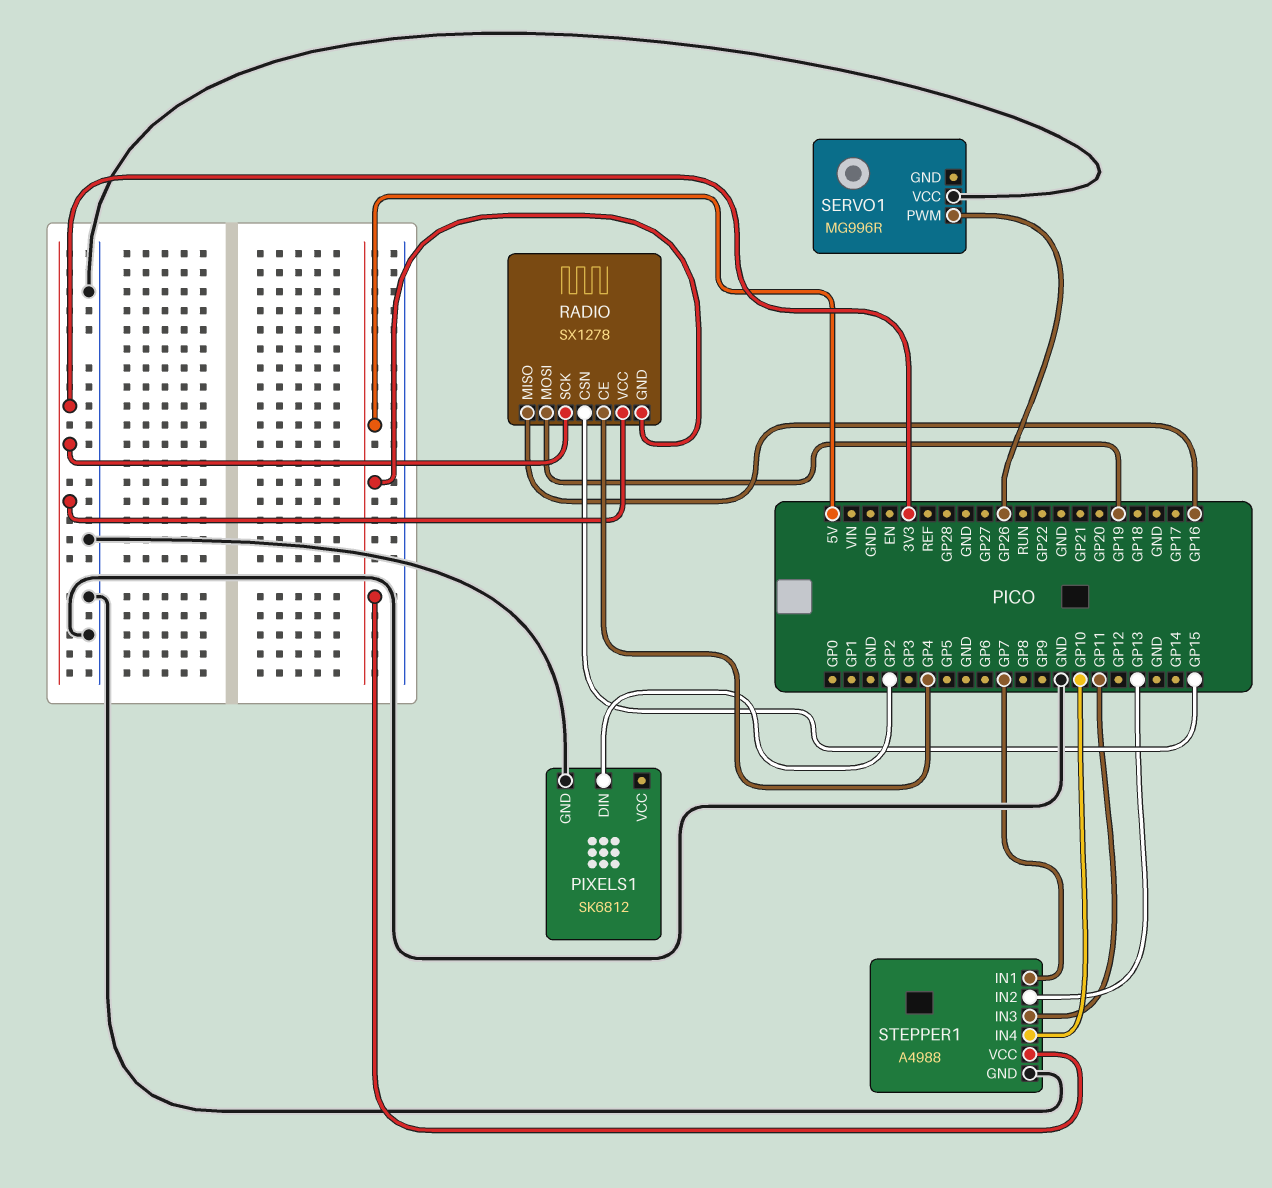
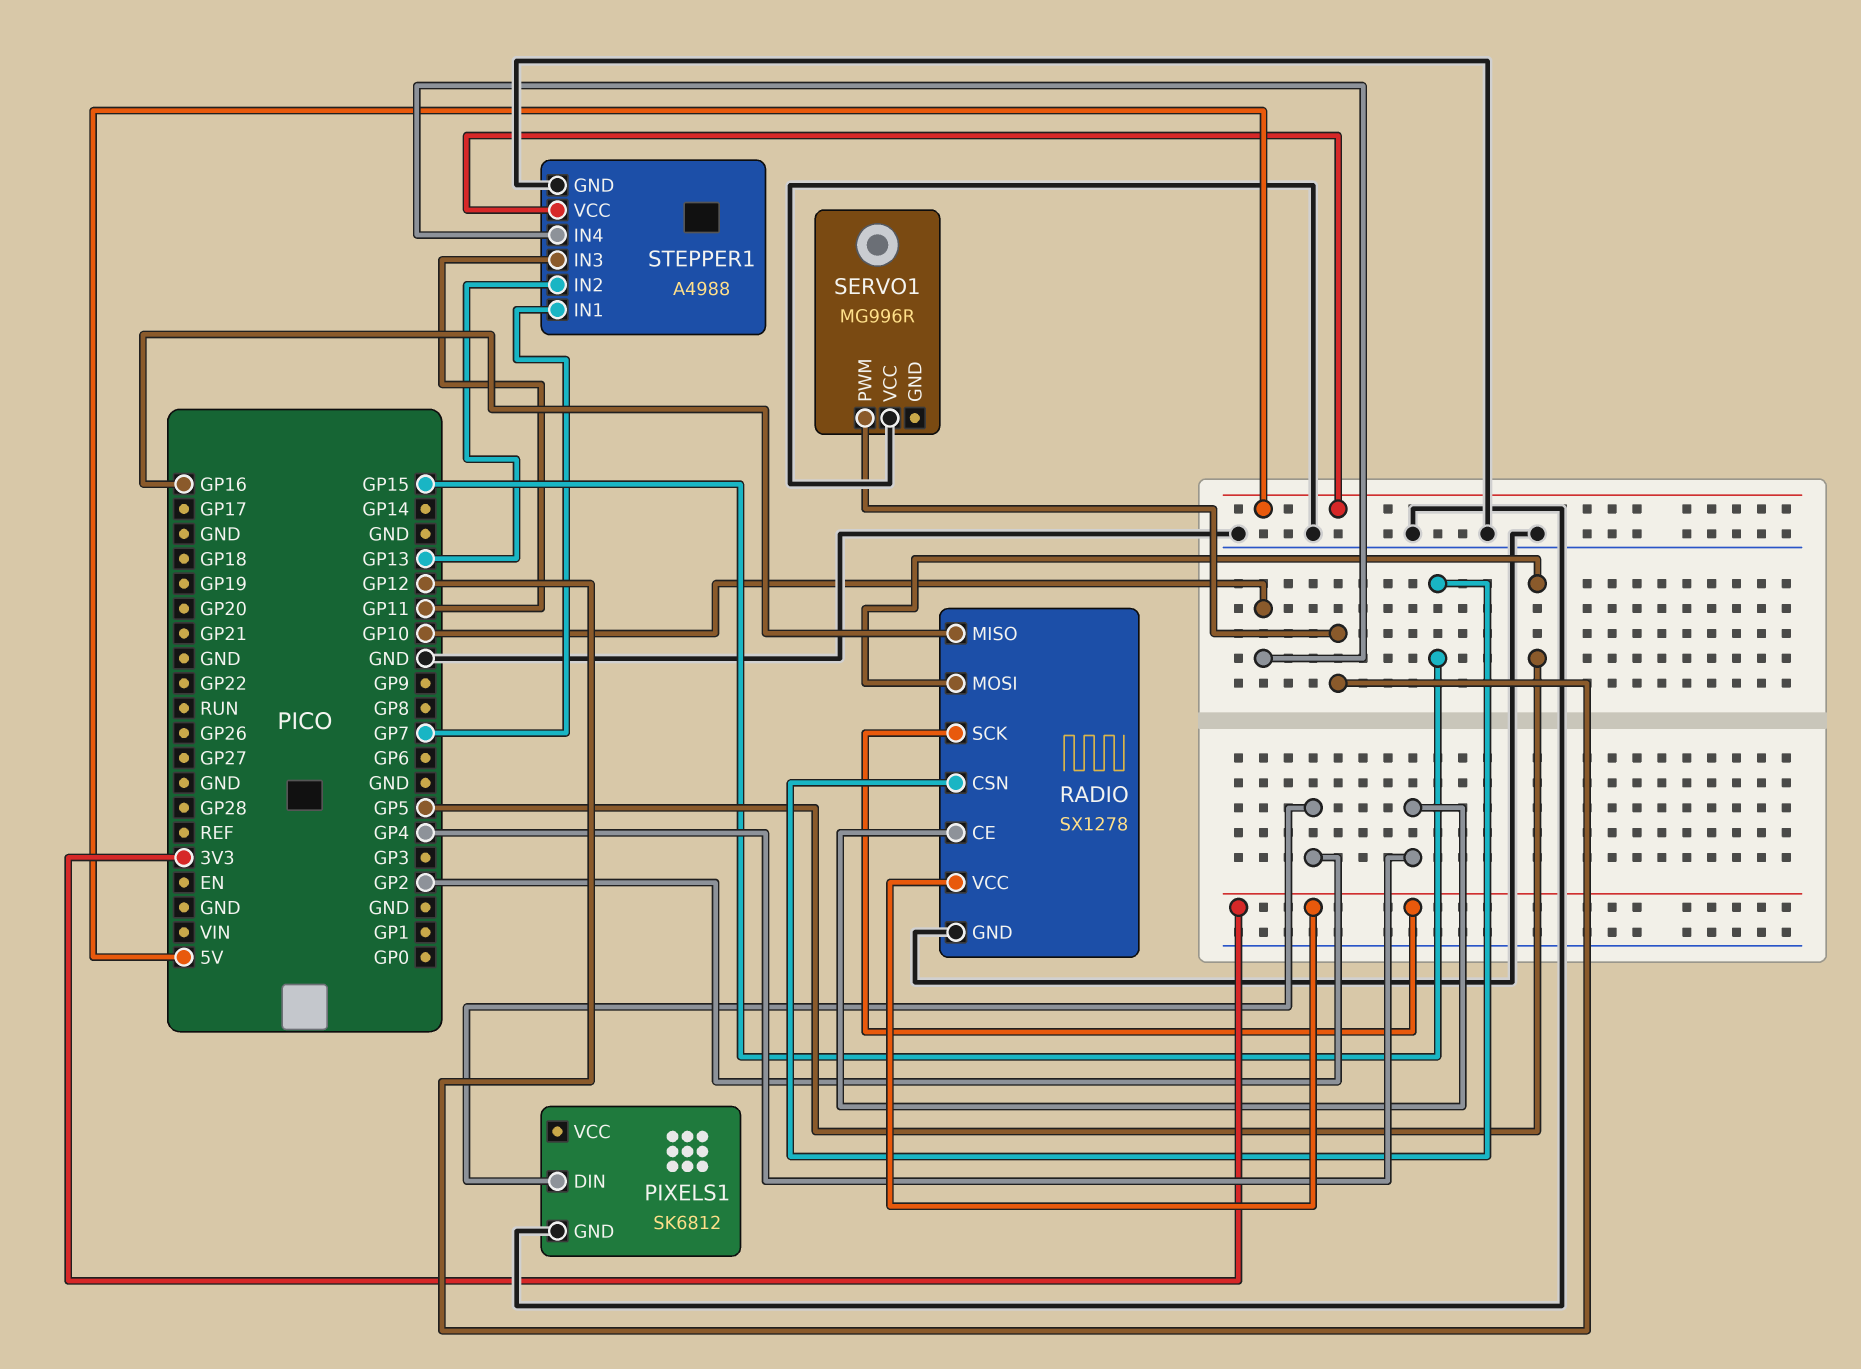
RADIO pin GND: 5V -> GND
RADIO pin MOSI: GP19 -> GP5
SERVO1 pin PWM: GP26 -> GP12

